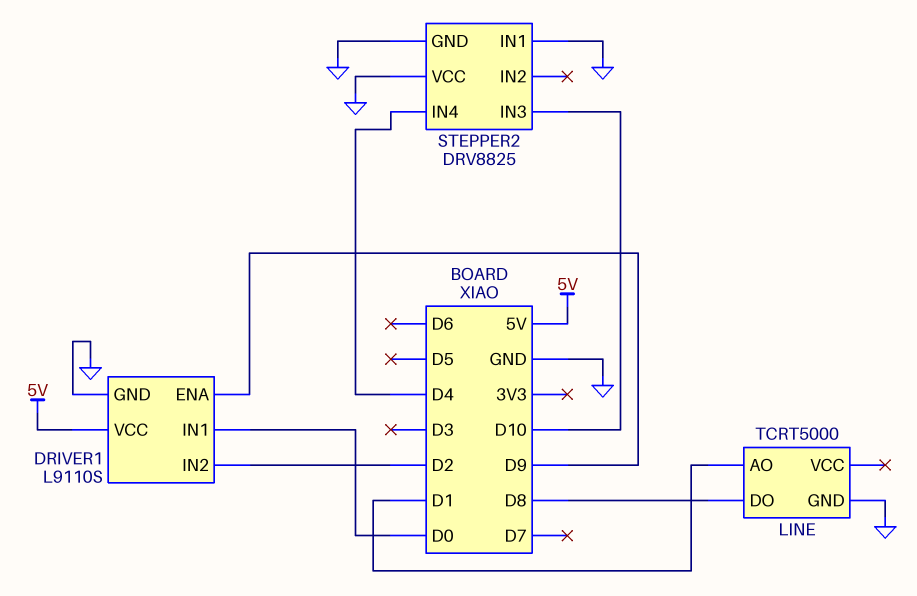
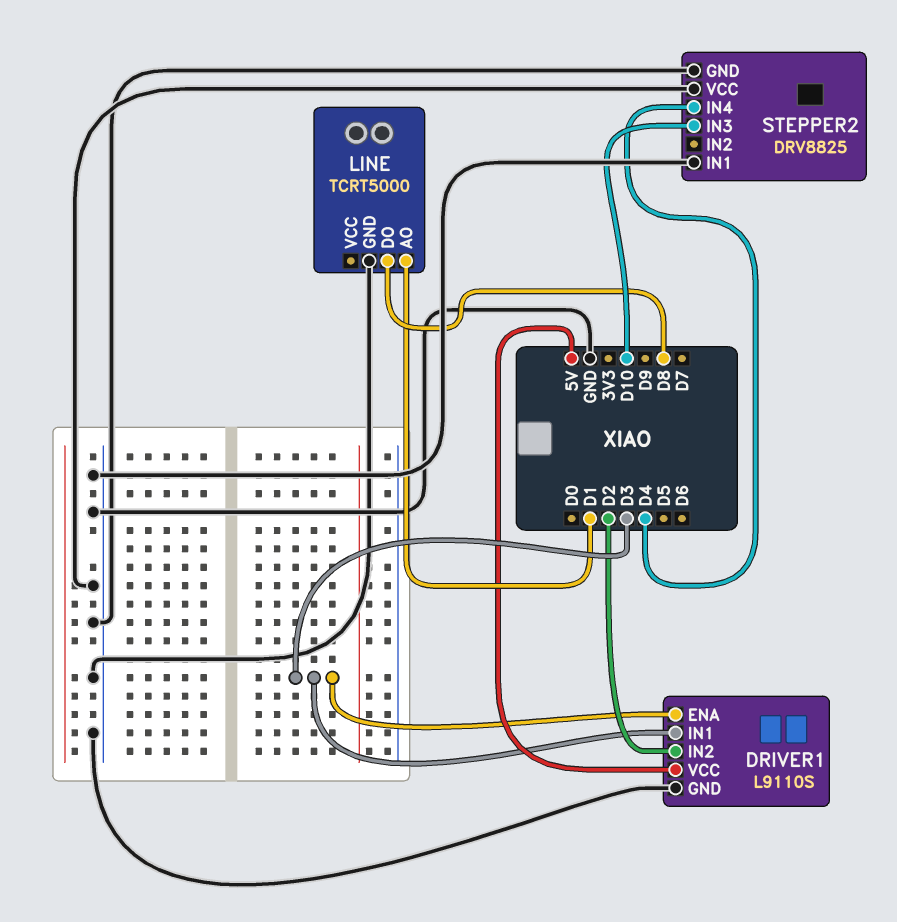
DRIVER1 pin ENA: D9 -> D3
DRIVER1 pin IN1: D0 -> D3

